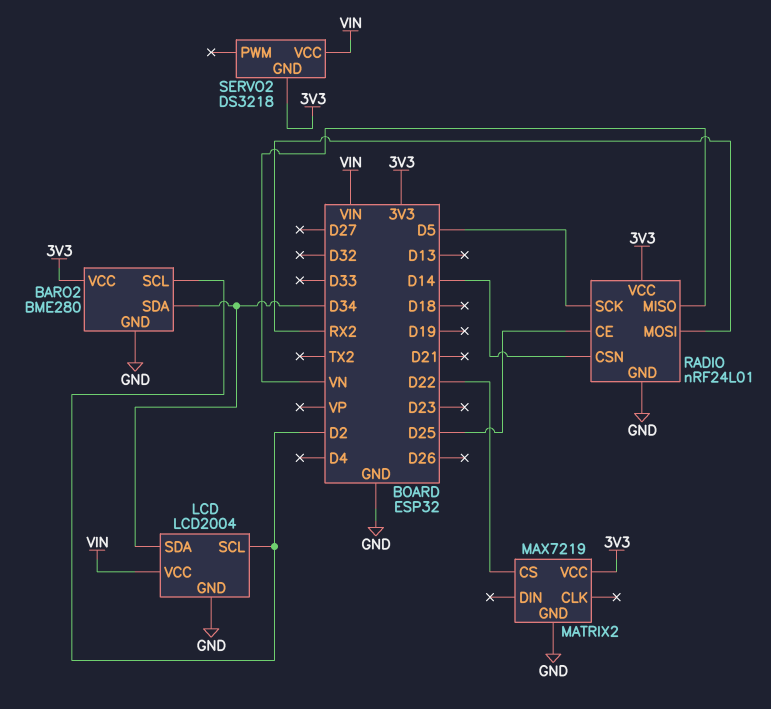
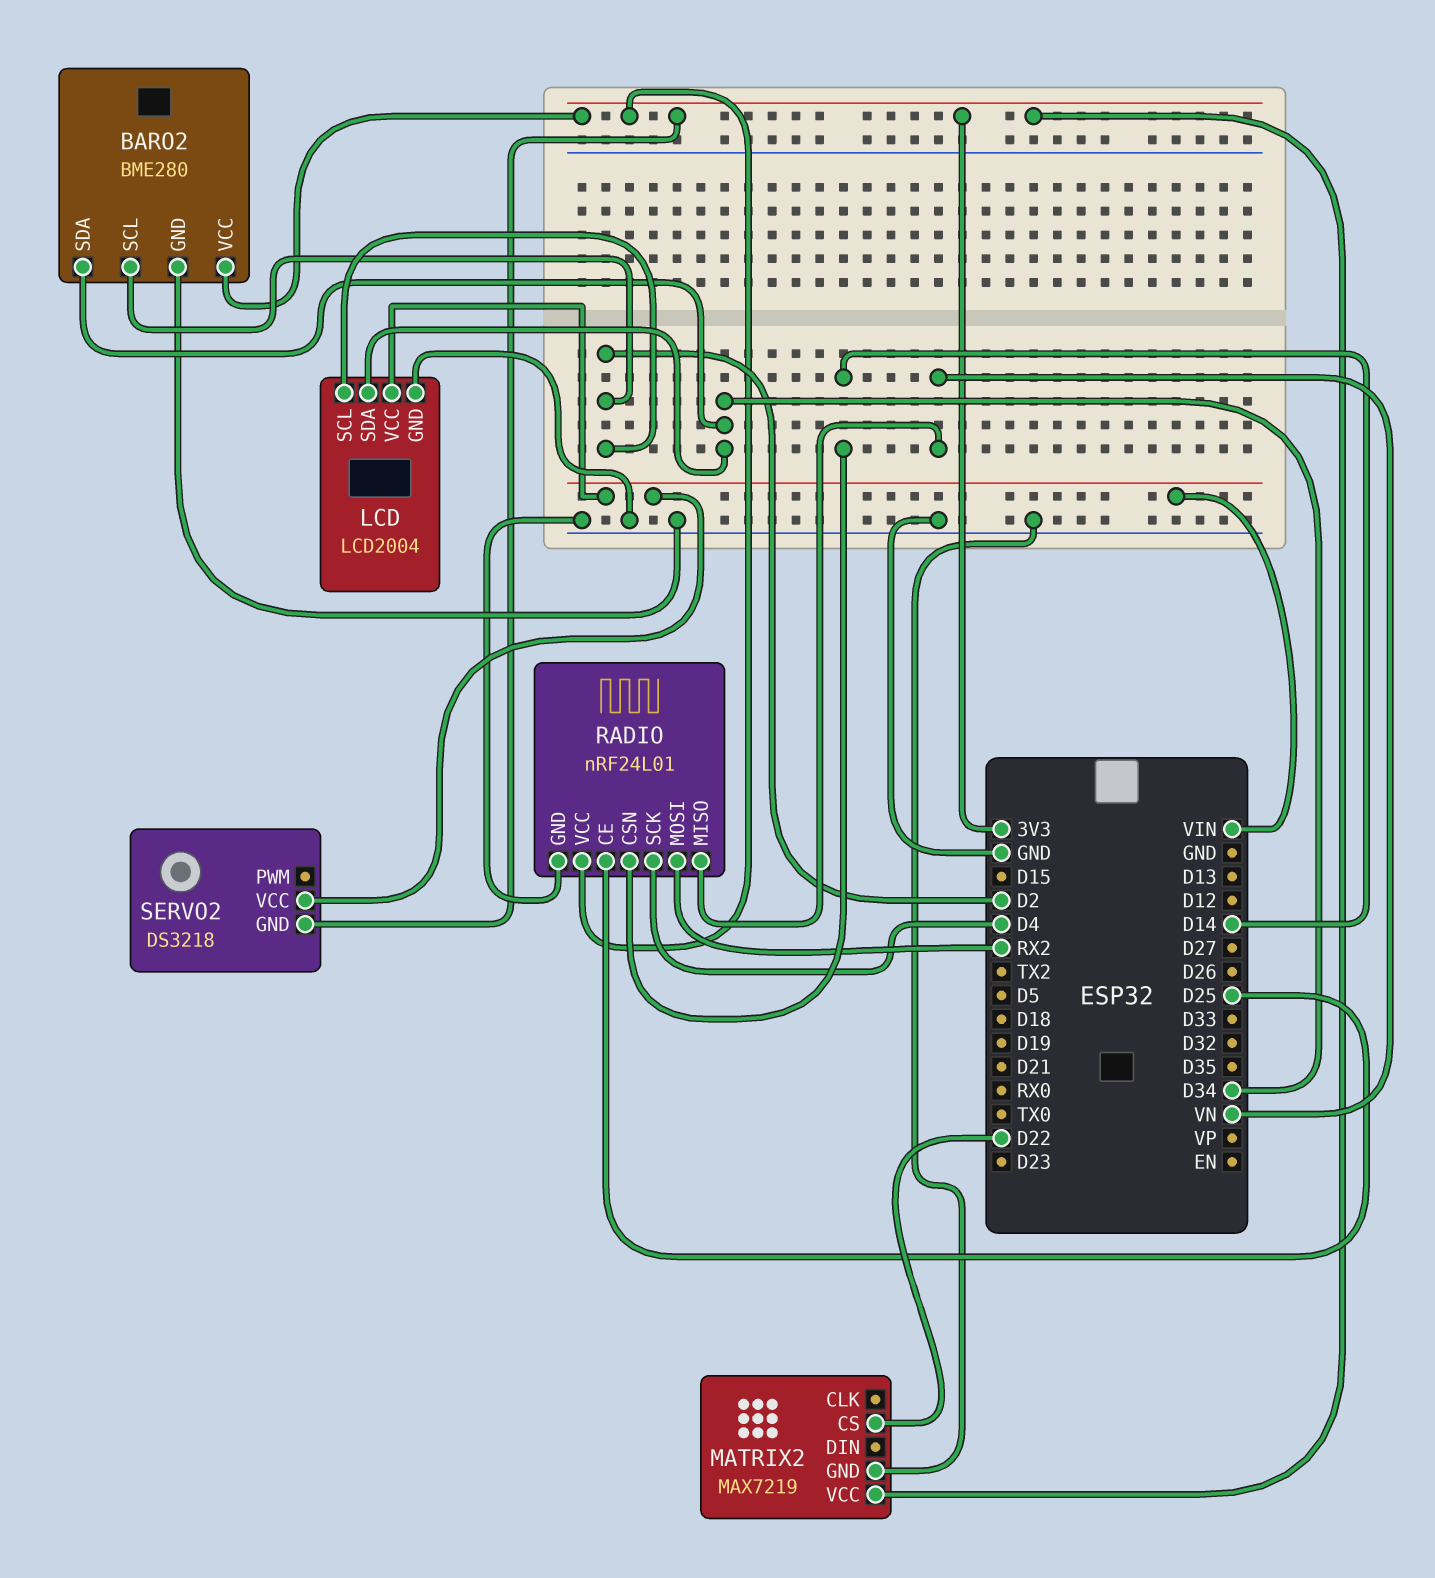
RADIO pin SCK: D5 -> D4

